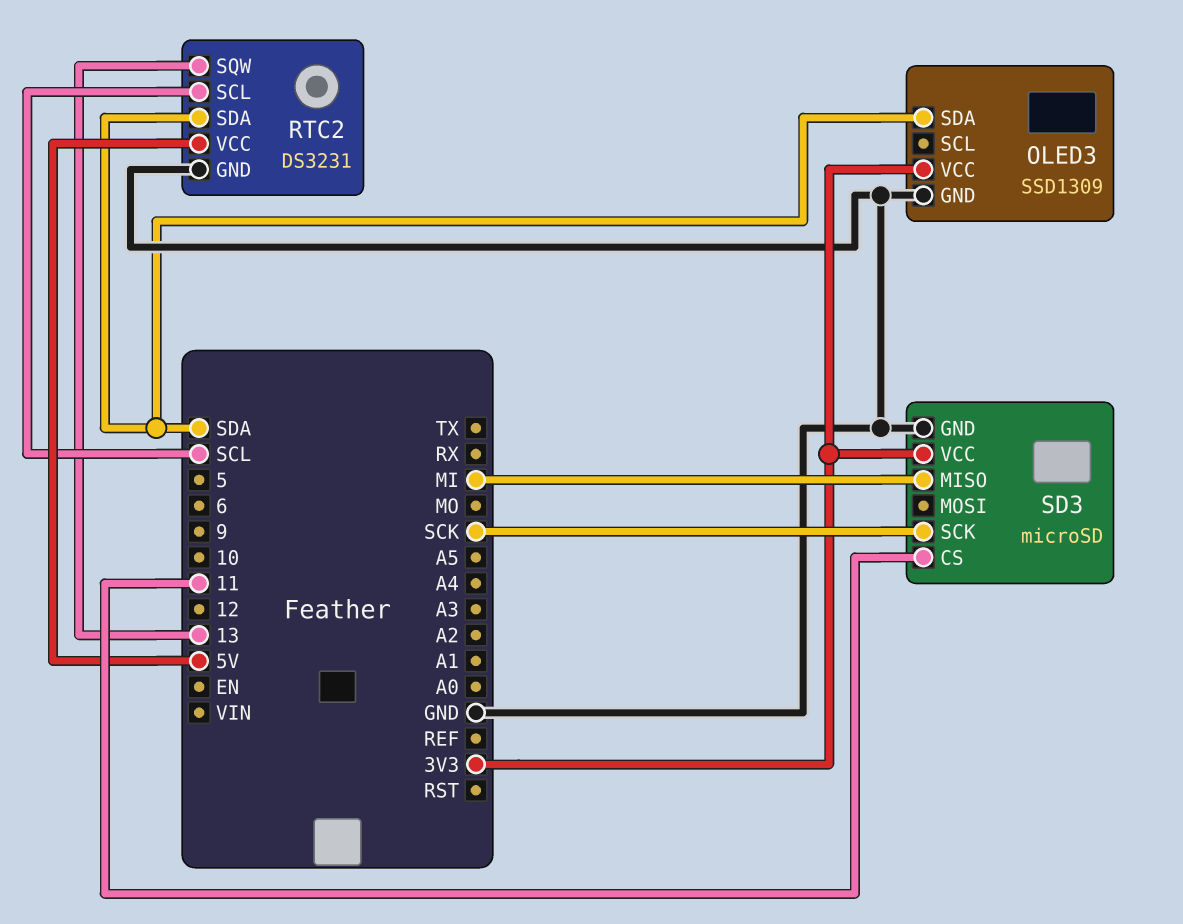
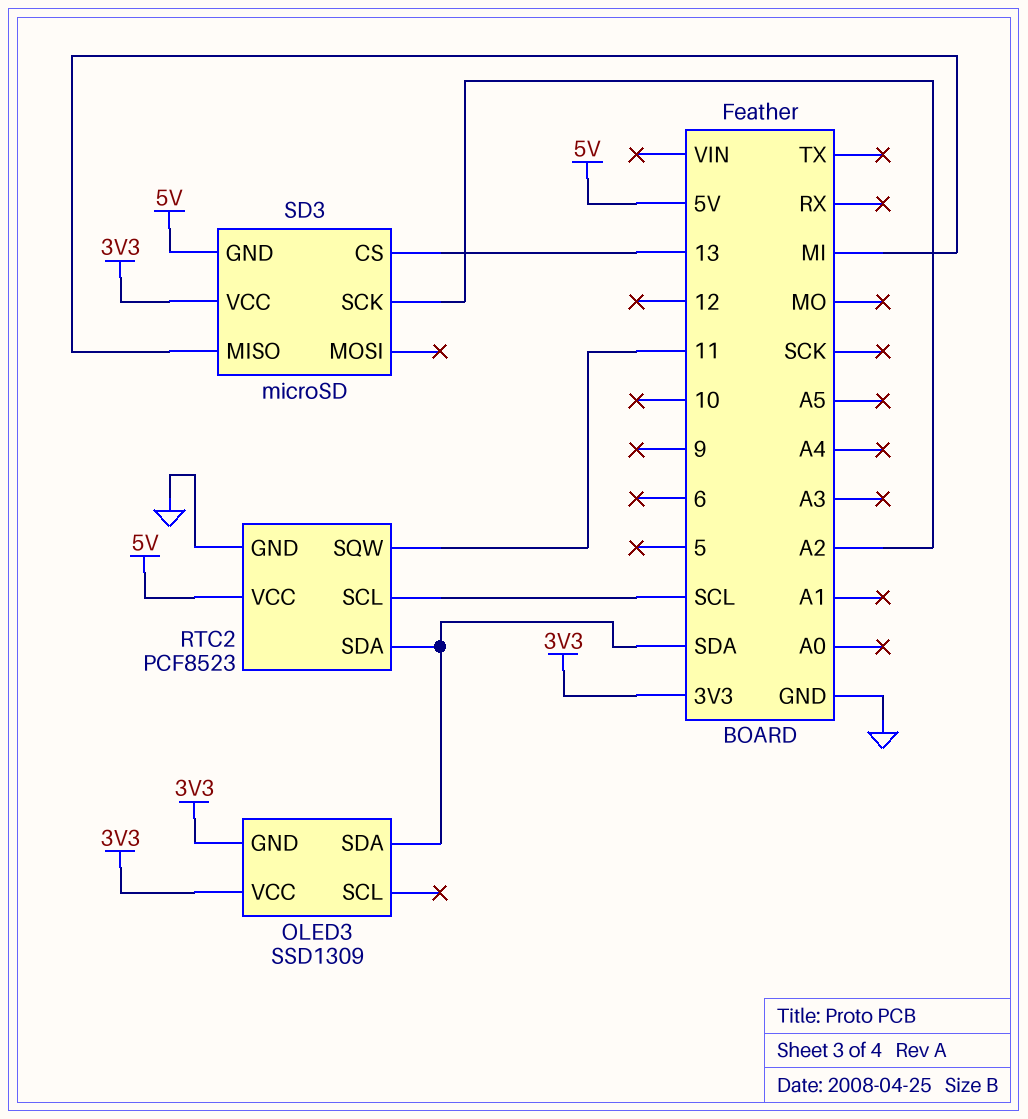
OLED3 pin GND: GND -> 3V3
RTC2: DS3231 -> PCF8523
RTC2 pin SQW: 13 -> 11
SD3 pin CS: 11 -> 13
SD3 pin GND: GND -> 5V
SD3 pin SCK: SCK -> A2

